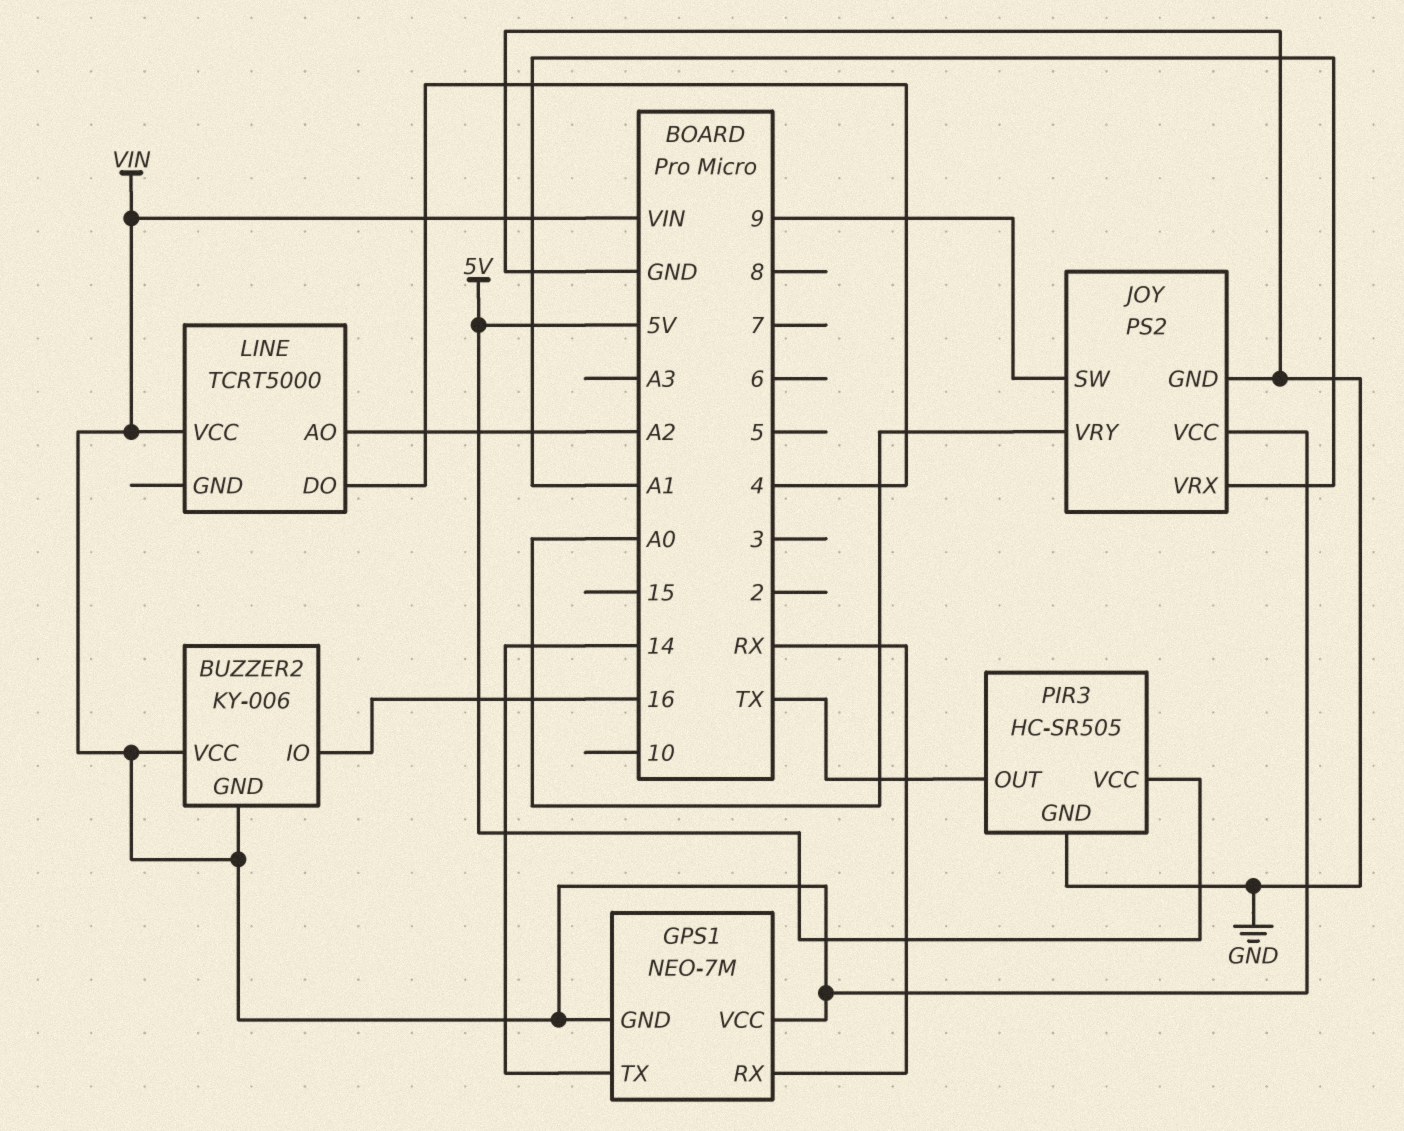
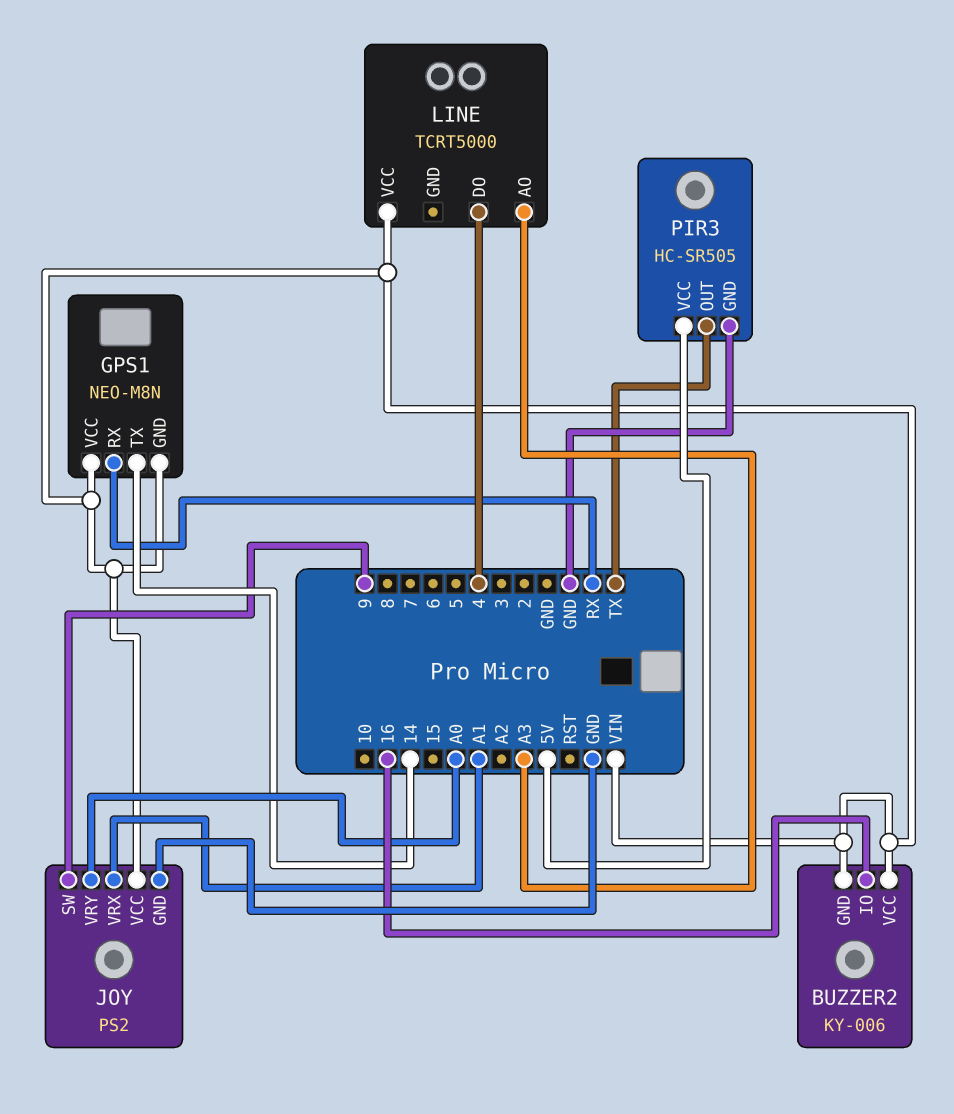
GPS1: NEO-7M -> NEO-M8N
LINE pin AO: A2 -> A3

